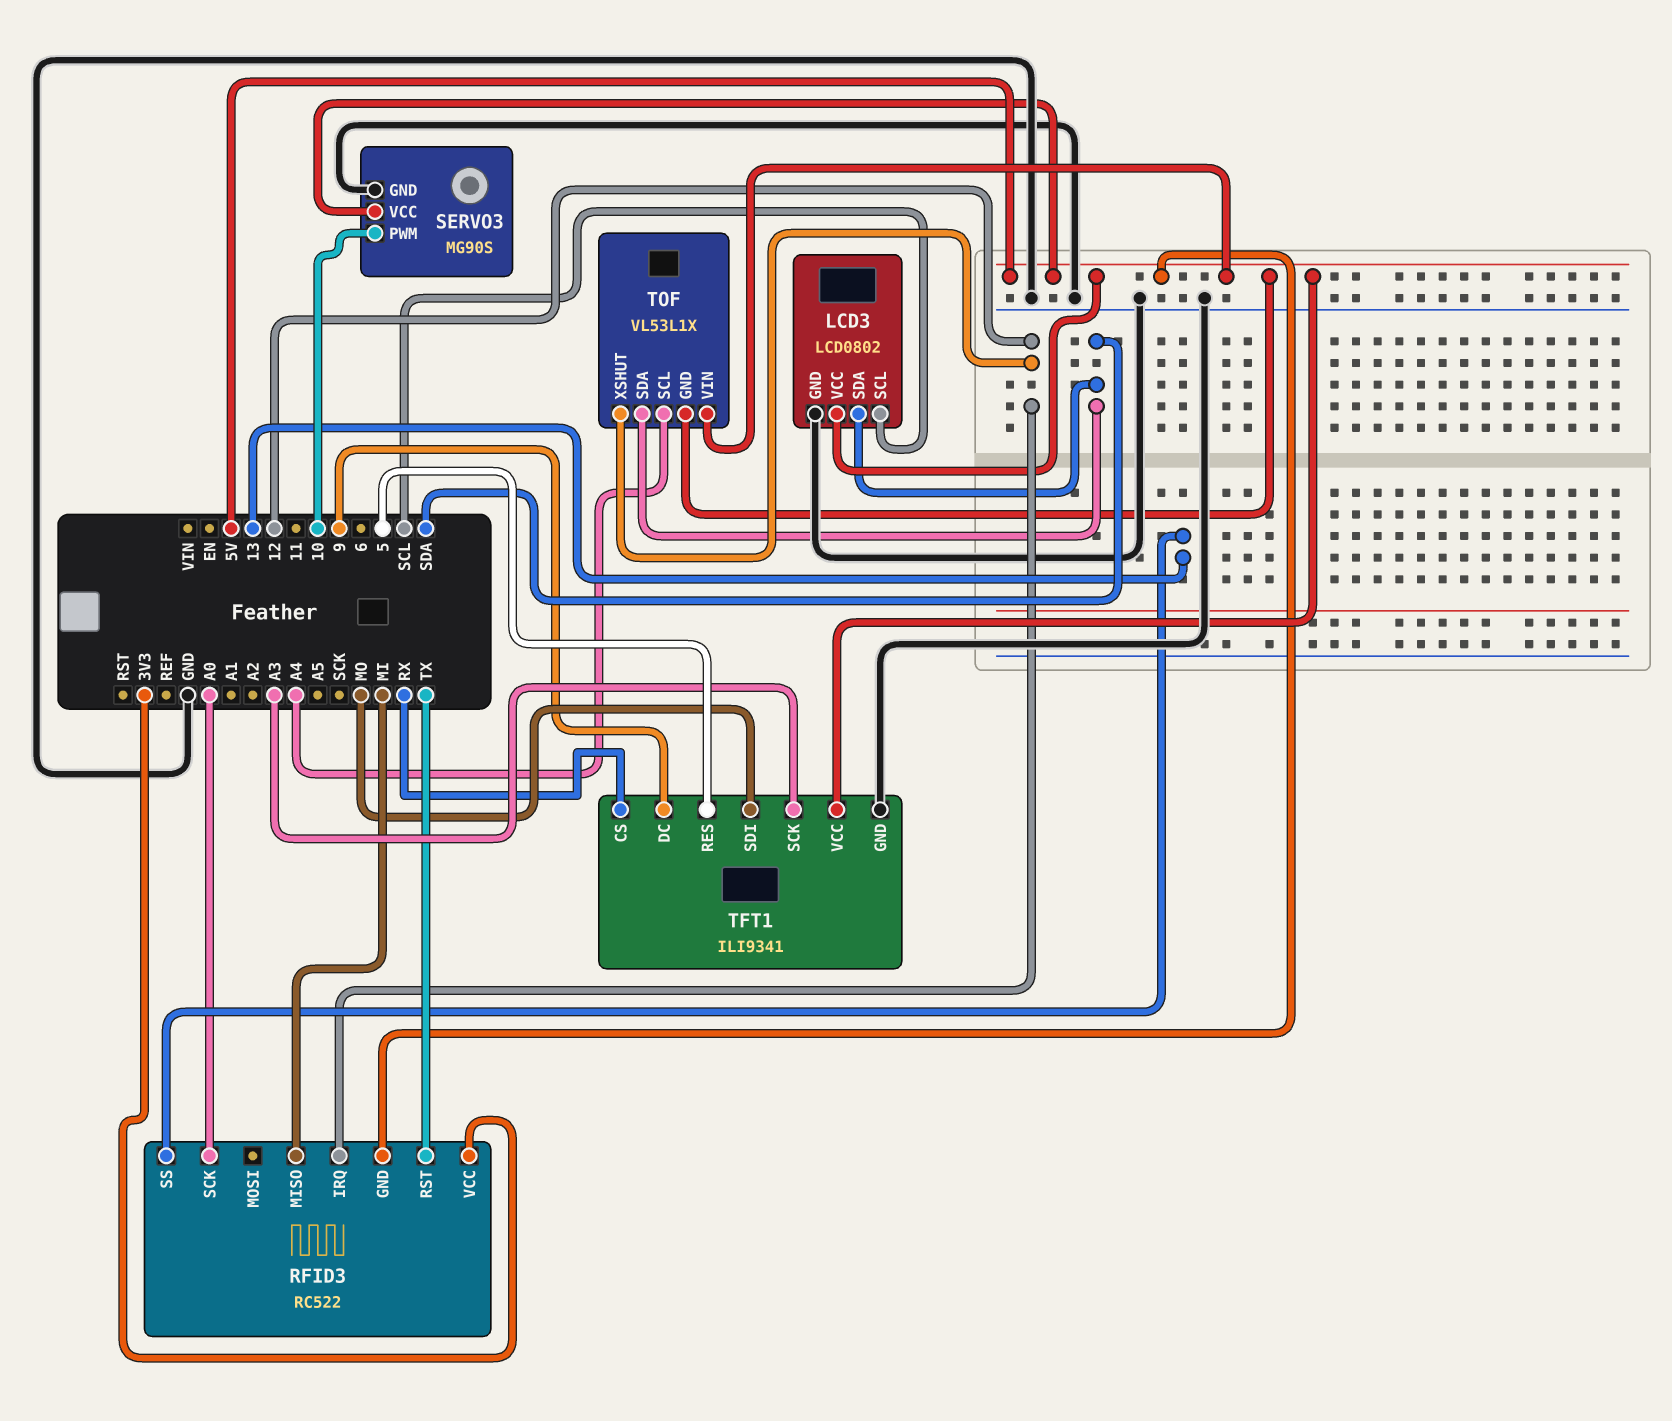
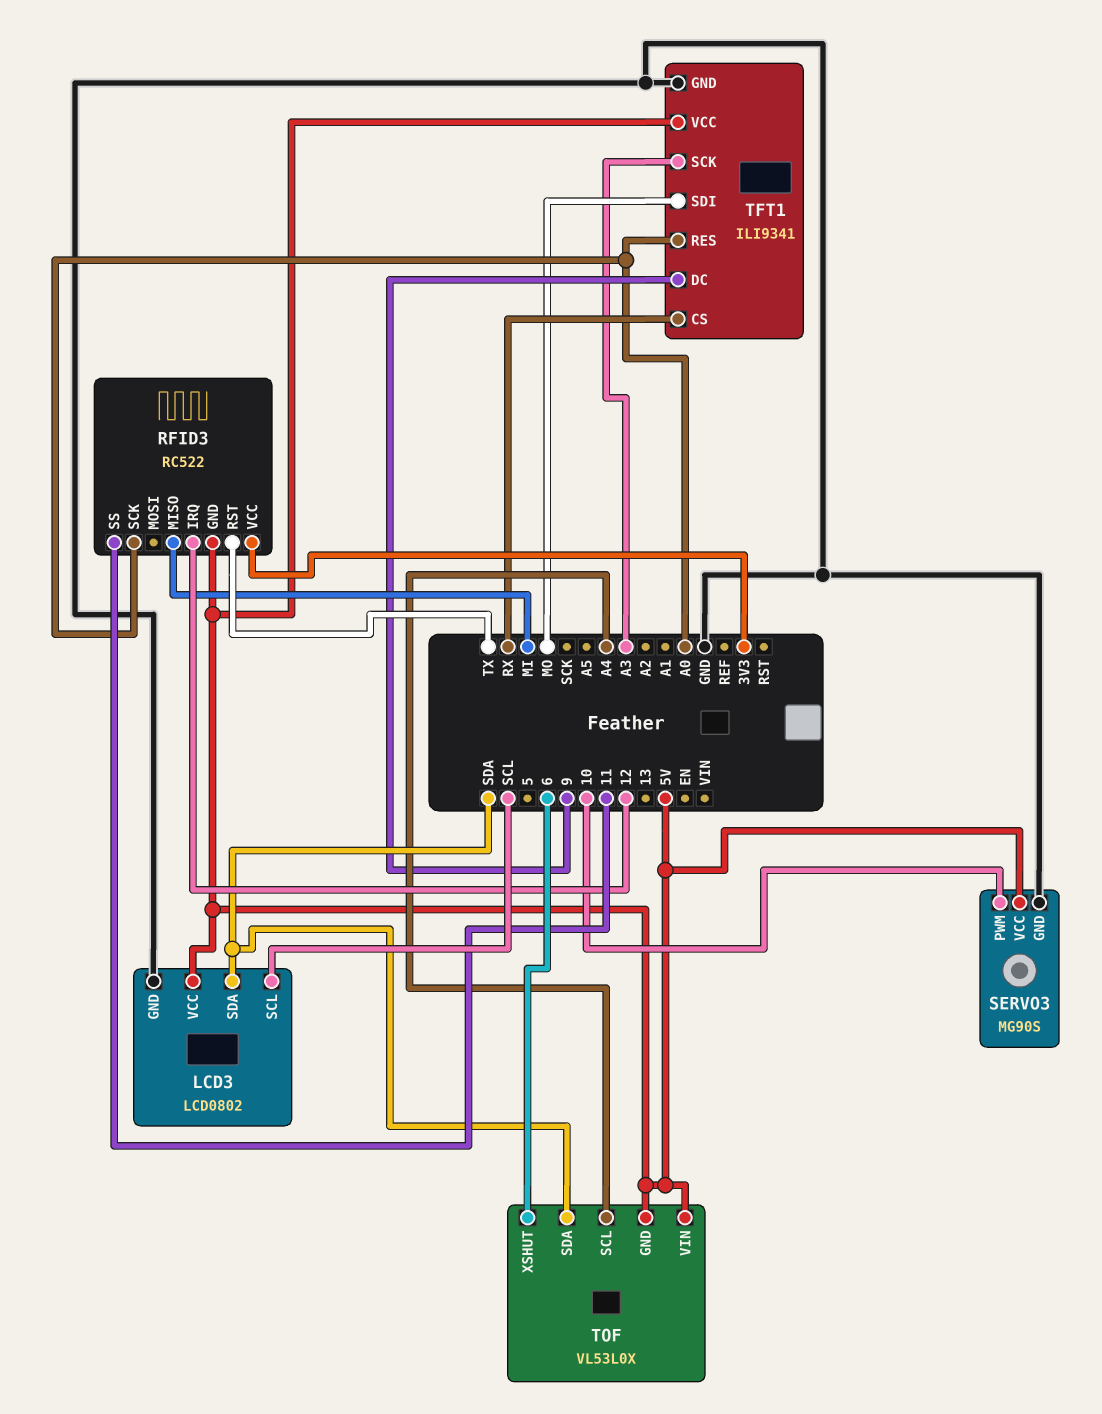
RFID3 pin SS: 13 -> 11
TFT1 pin RES: 5 -> A0
TOF: VL53L1X -> VL53L0X
TOF pin XSHUT: 12 -> 6

